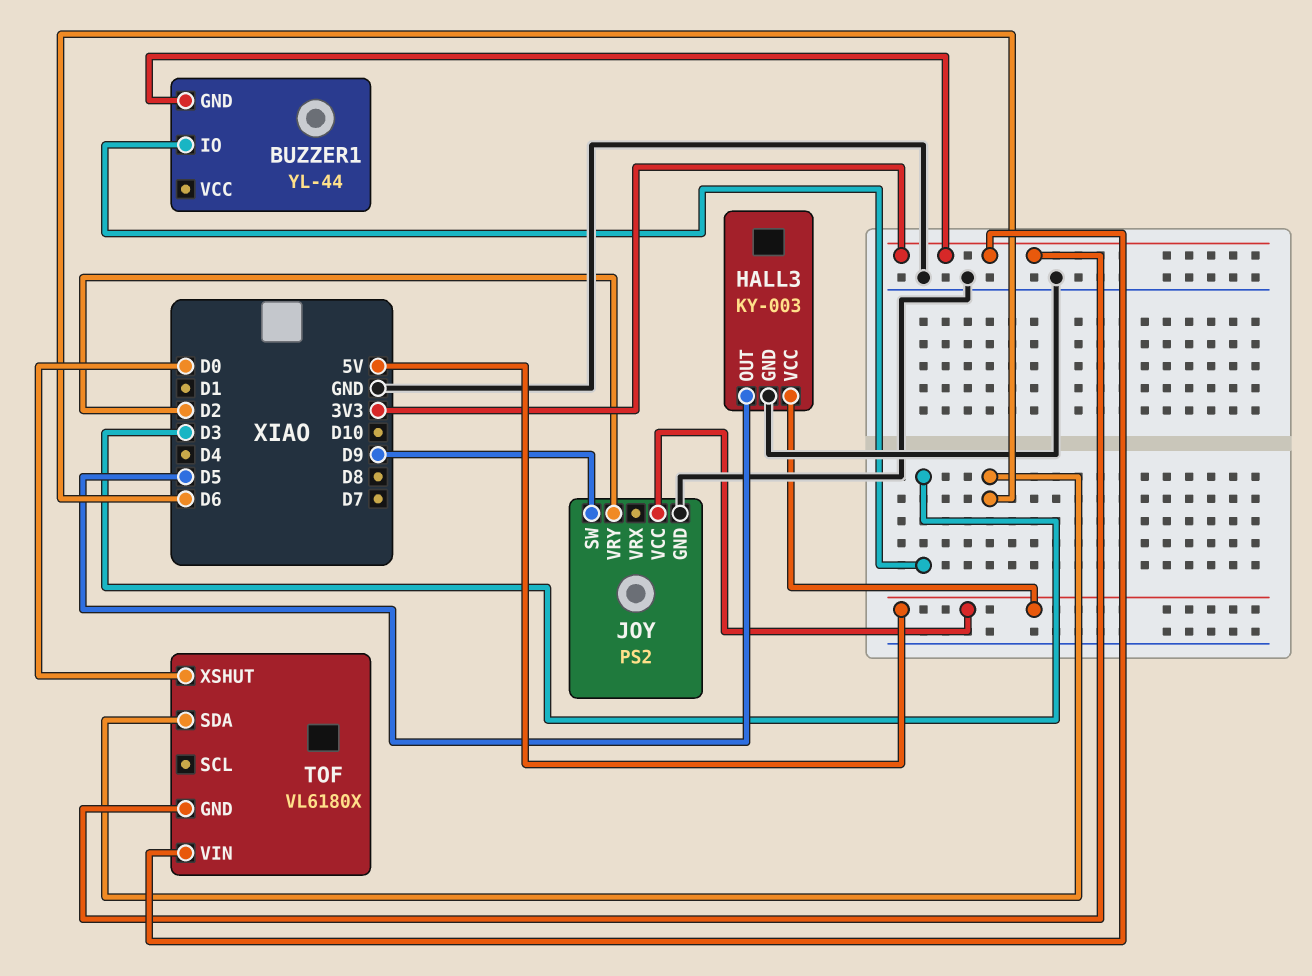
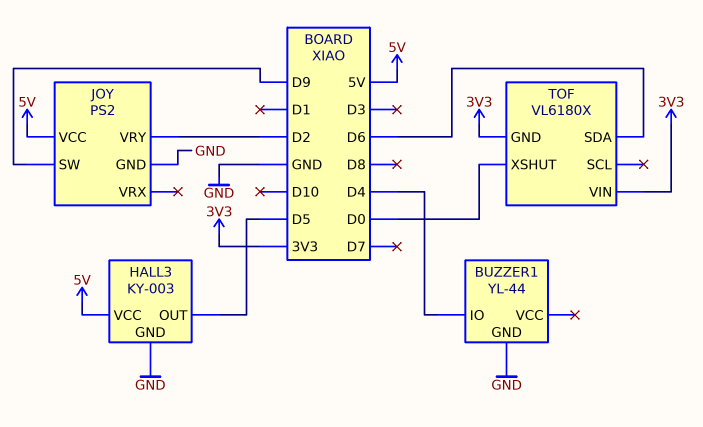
BUZZER1 pin GND: 3V3 -> GND
BUZZER1 pin IO: D3 -> D4

